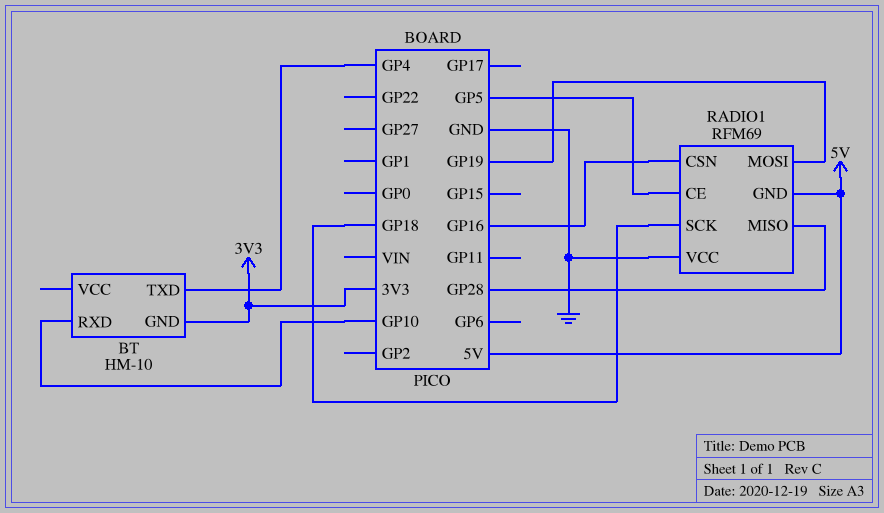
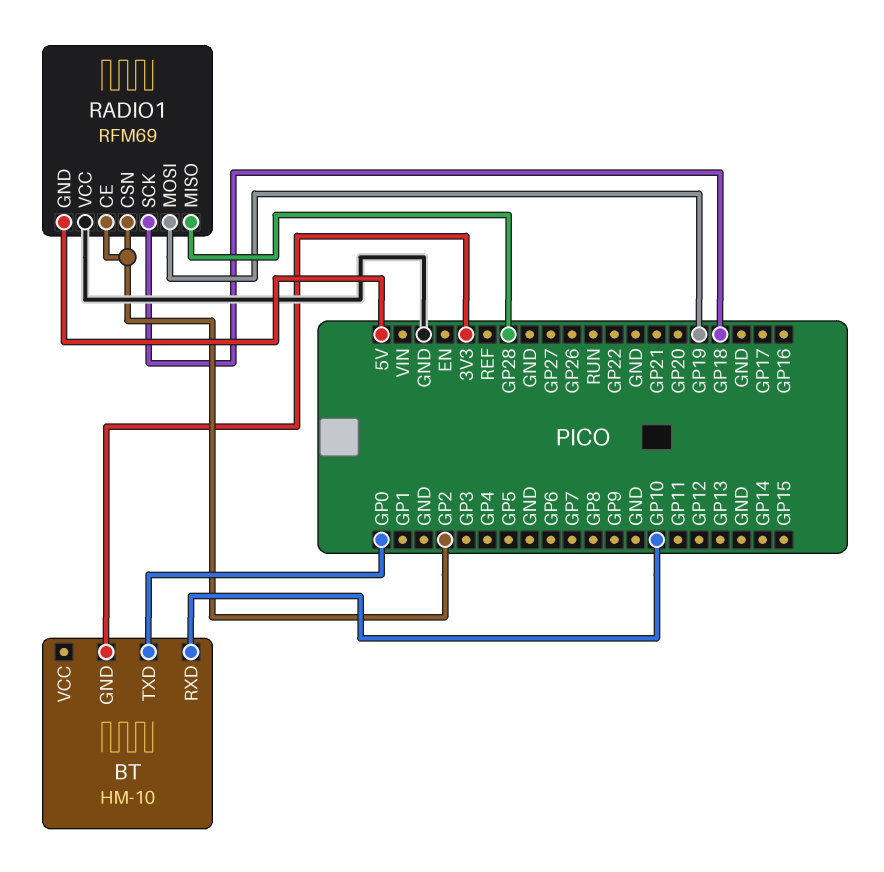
BT pin TXD: GP4 -> GP0
RADIO1 pin CE: GP5 -> GP2
RADIO1 pin CSN: GP16 -> GP2

